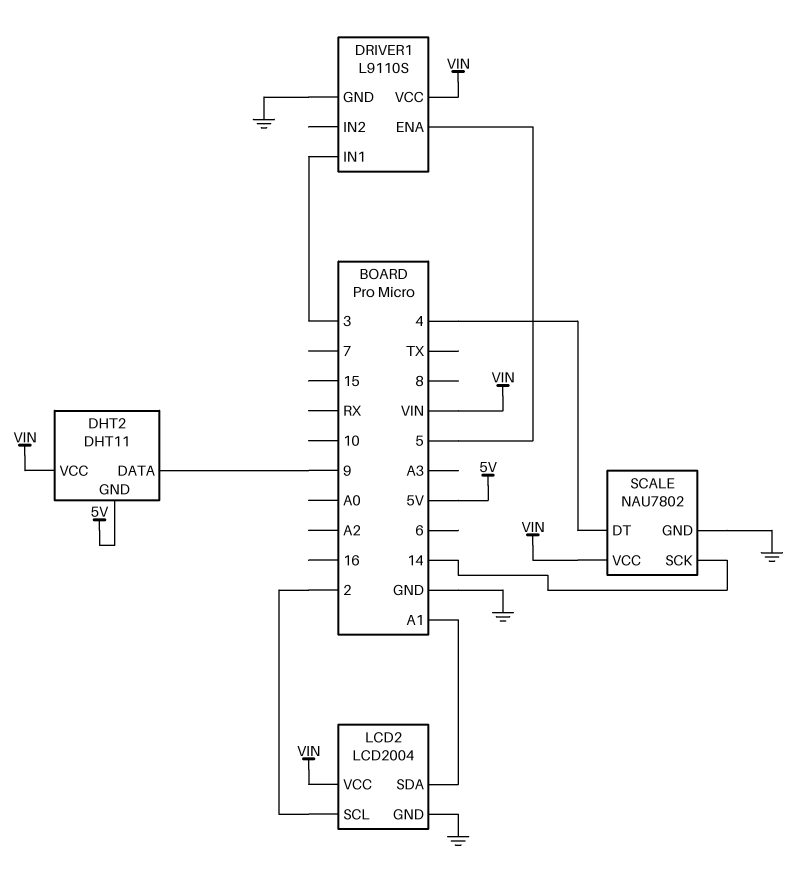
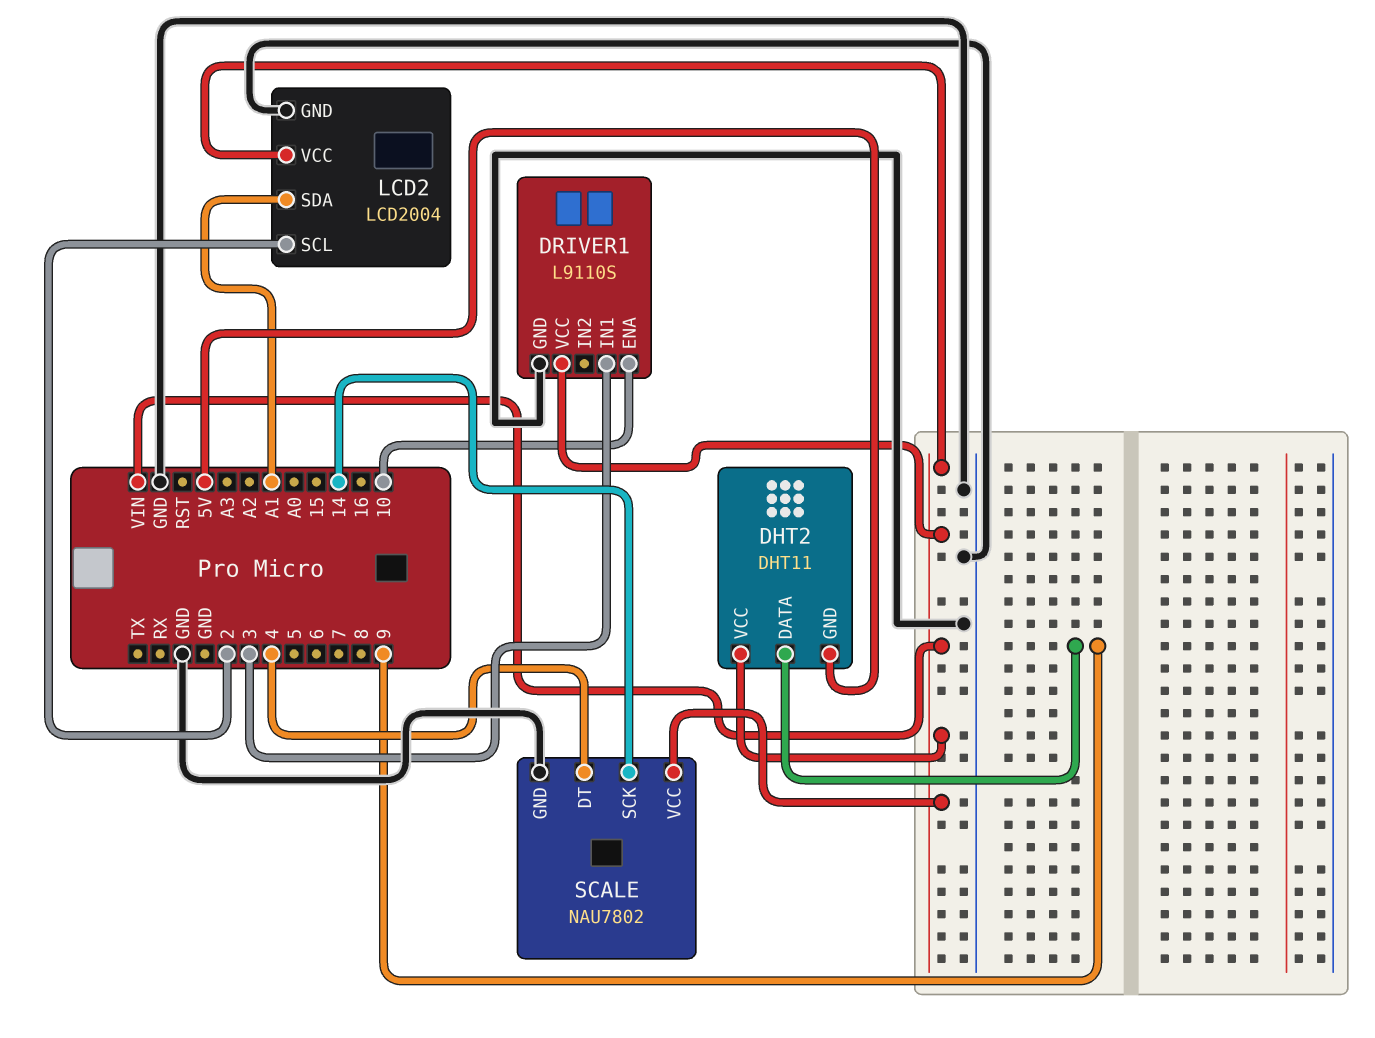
DRIVER1 pin ENA: 5 -> 10

